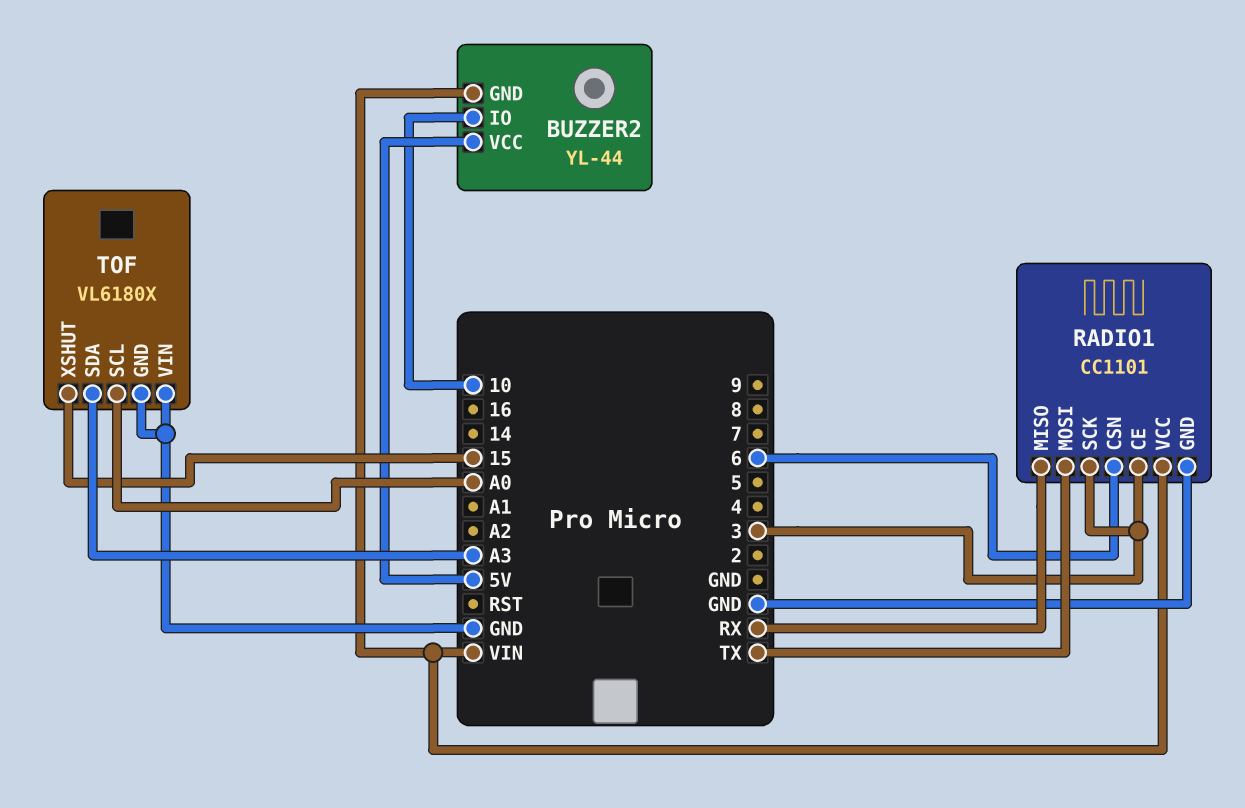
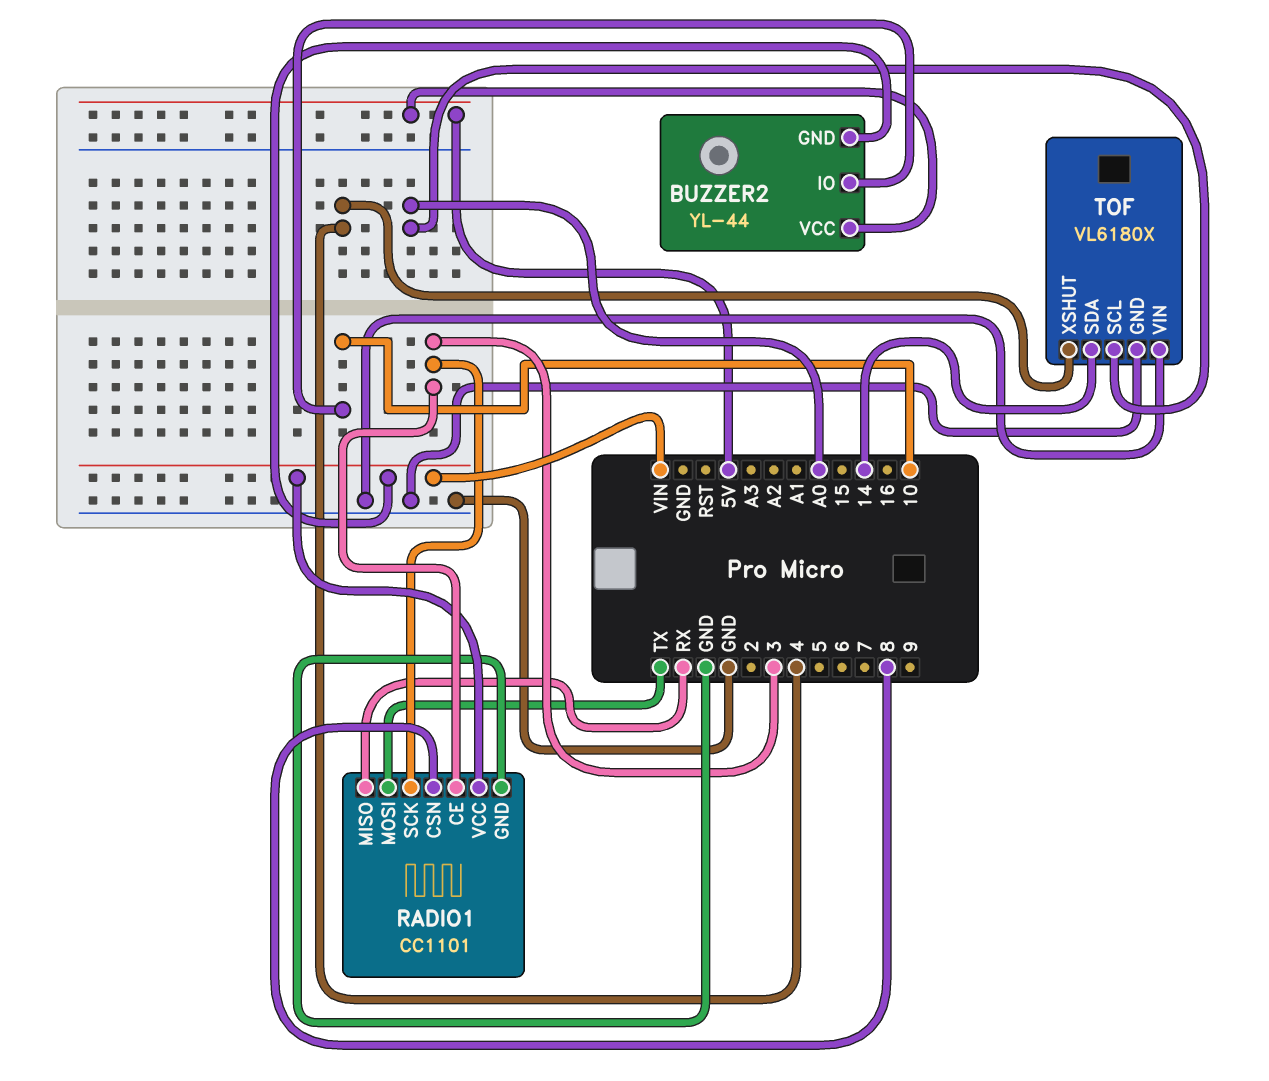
RADIO1 pin CSN: 6 -> 8
TOF pin SDA: A3 -> 14
TOF pin XSHUT: 15 -> 4

